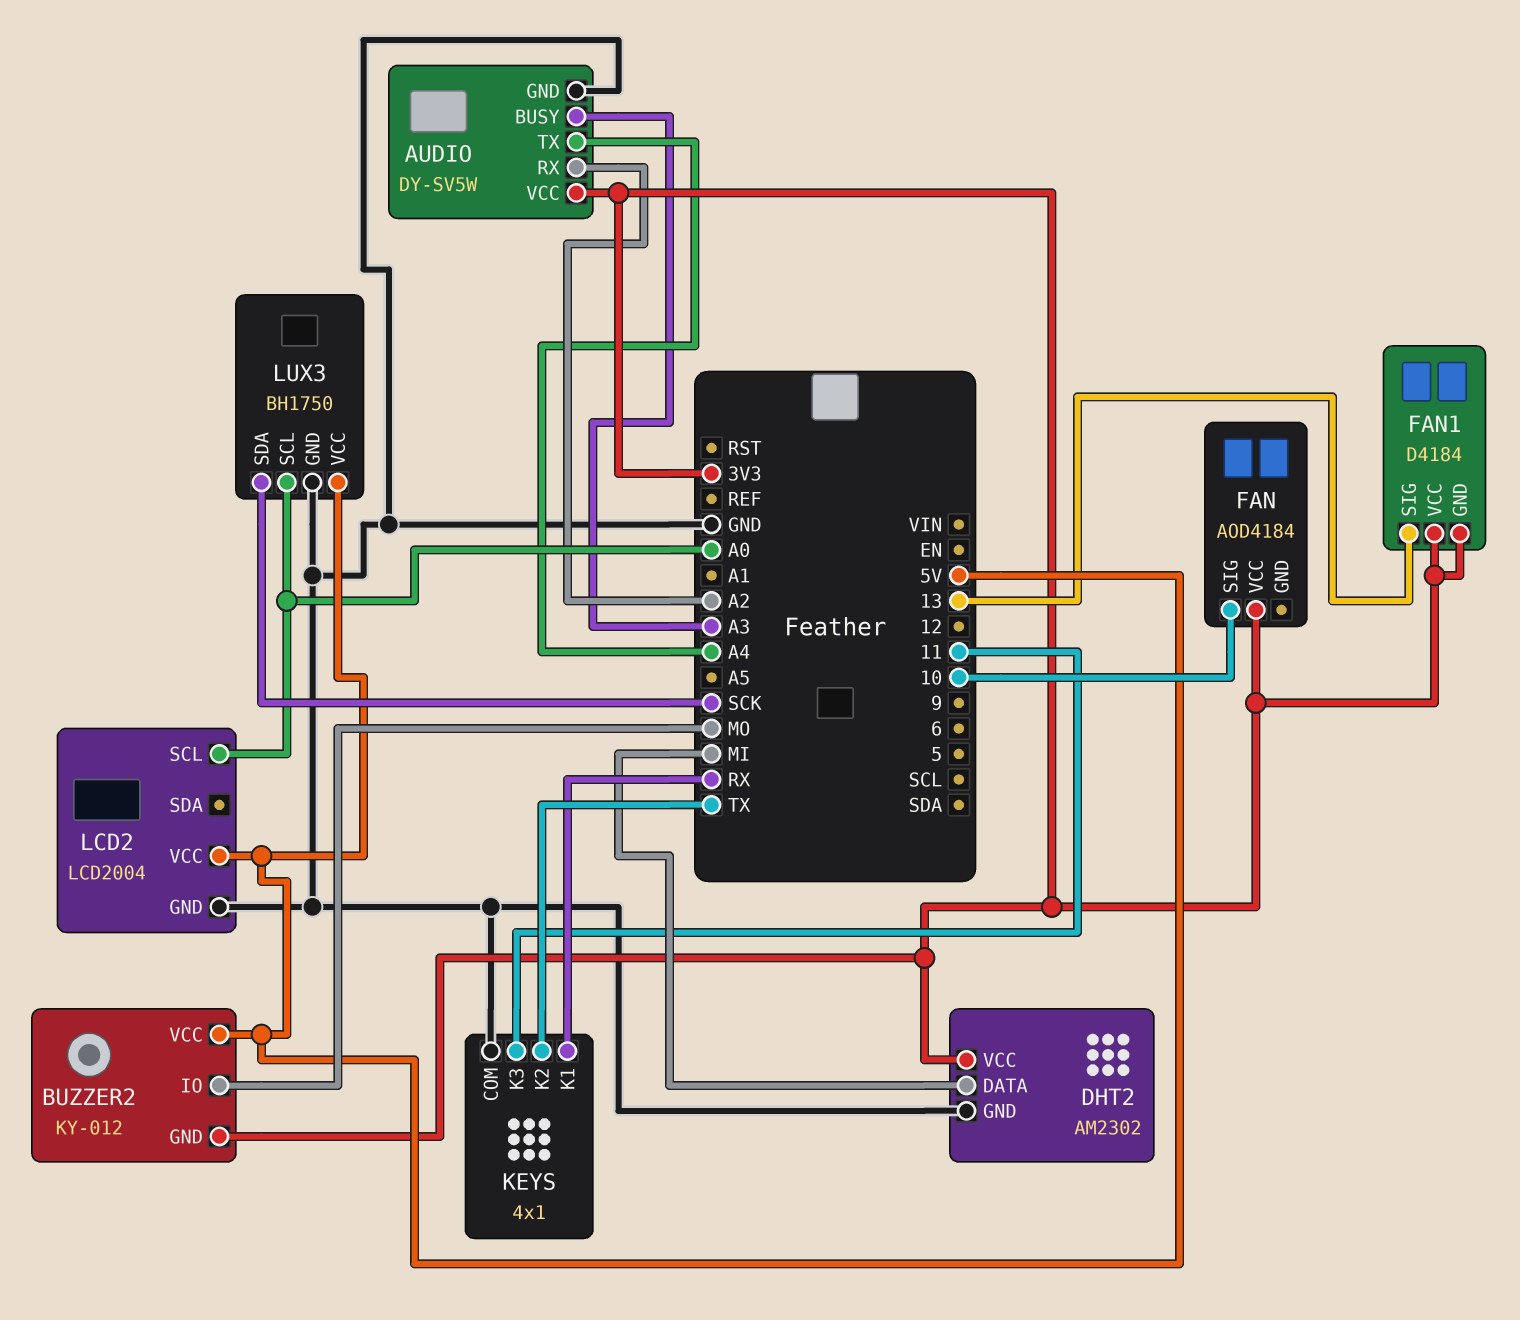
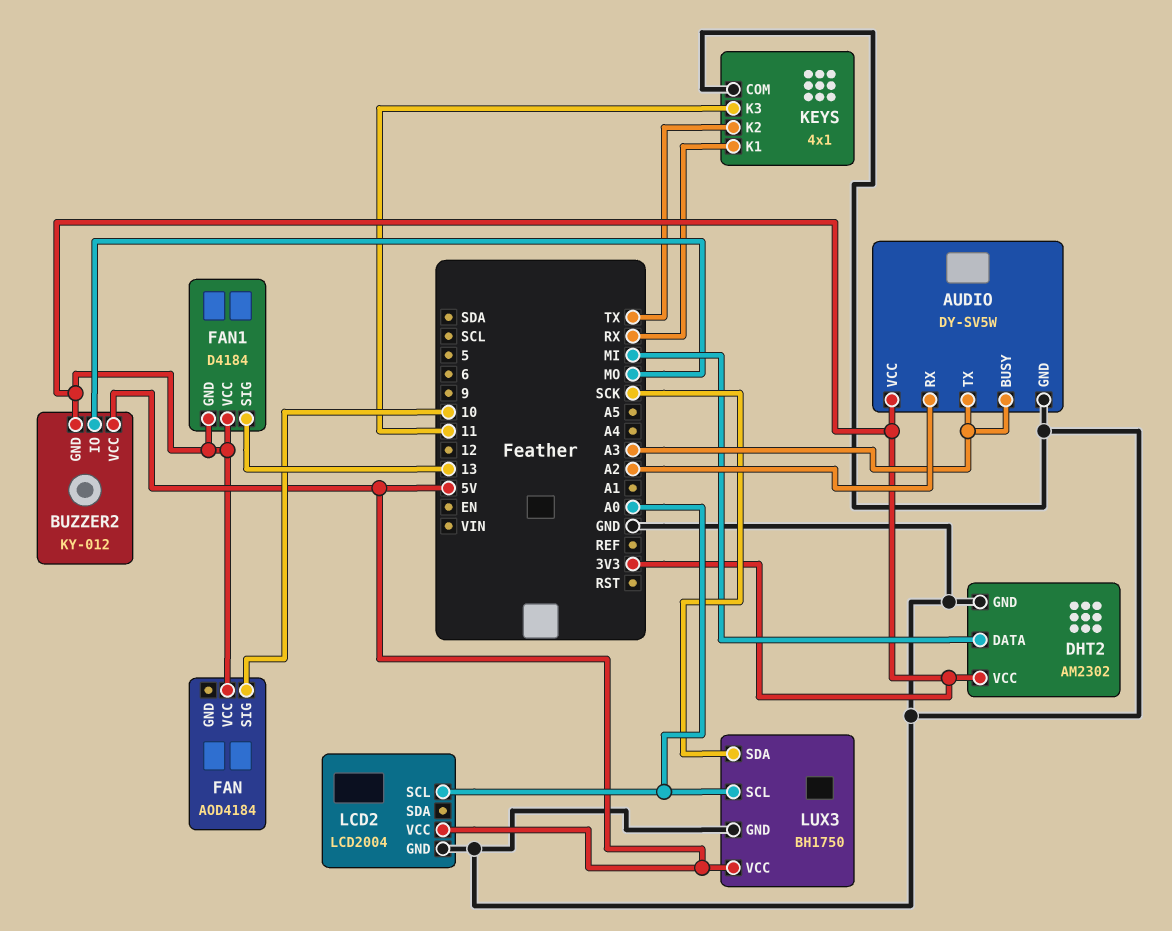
AUDIO pin TX: A4 -> A3

